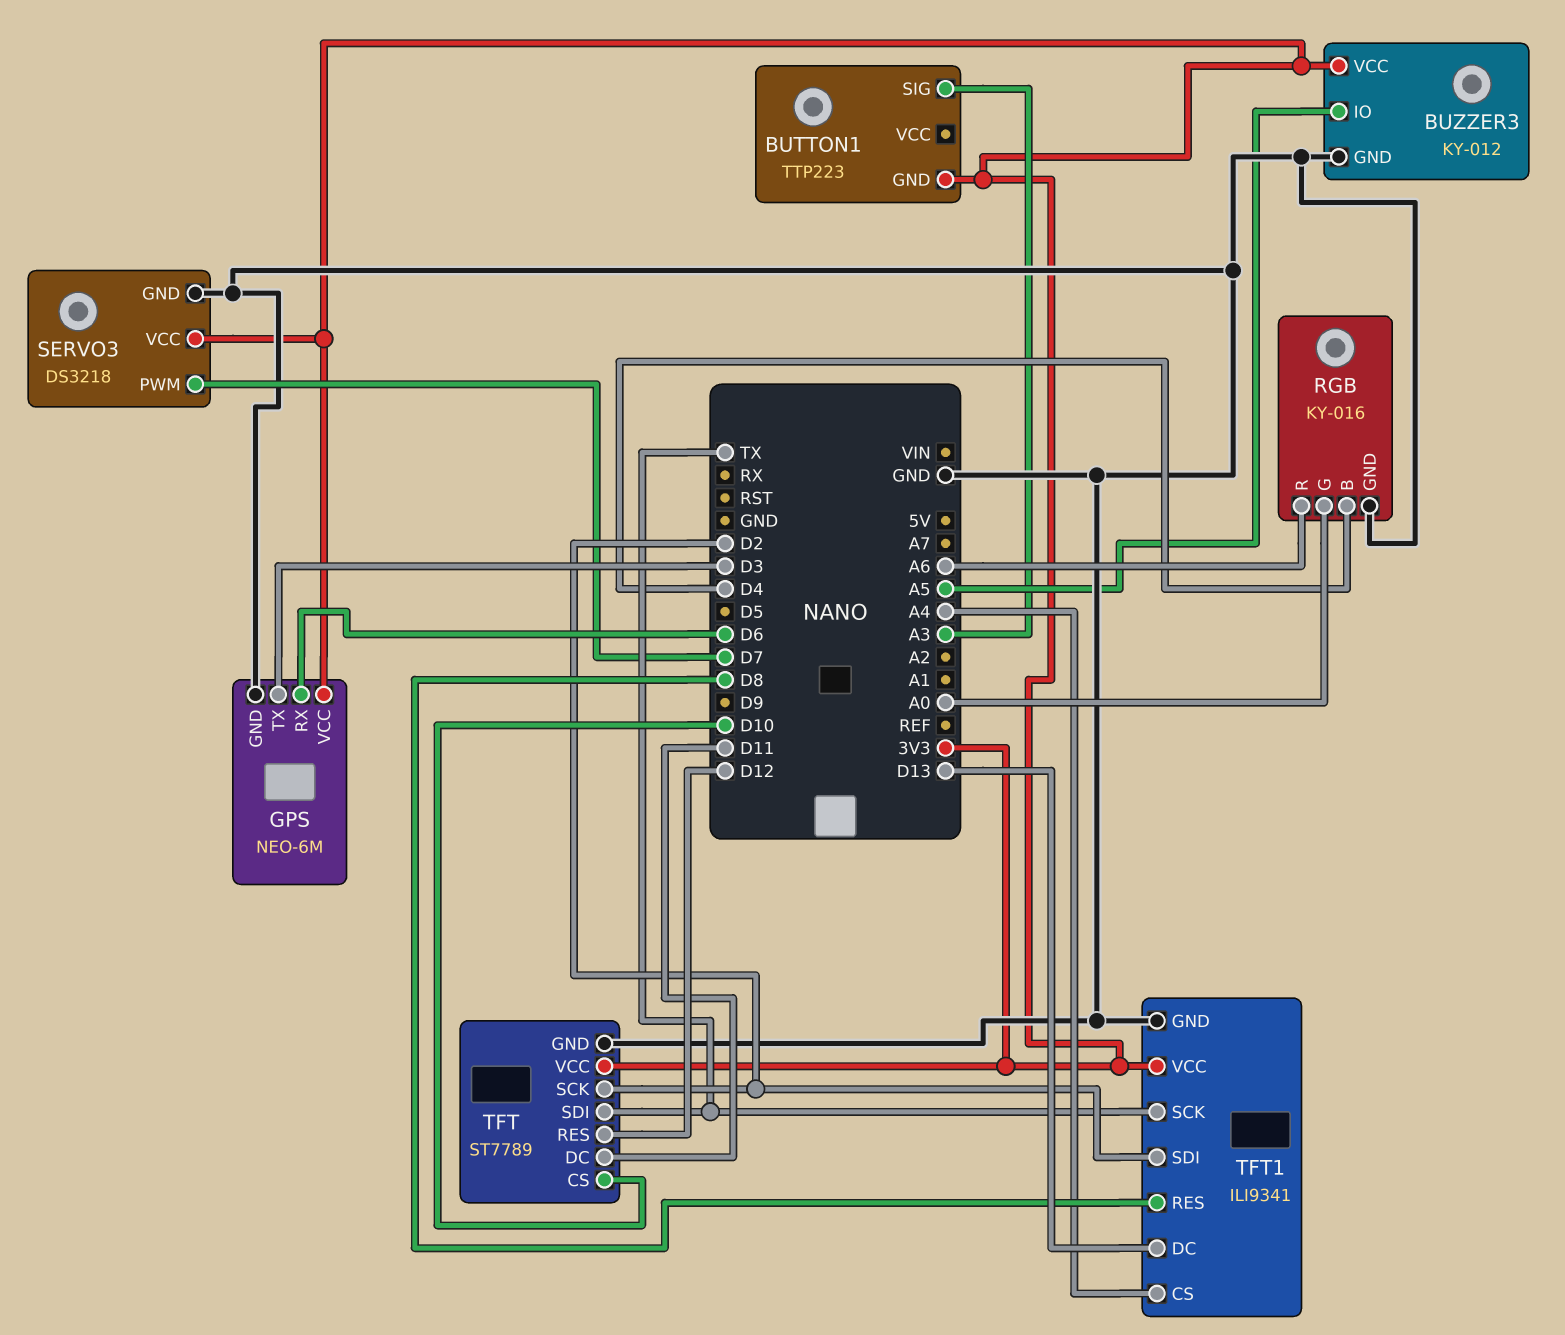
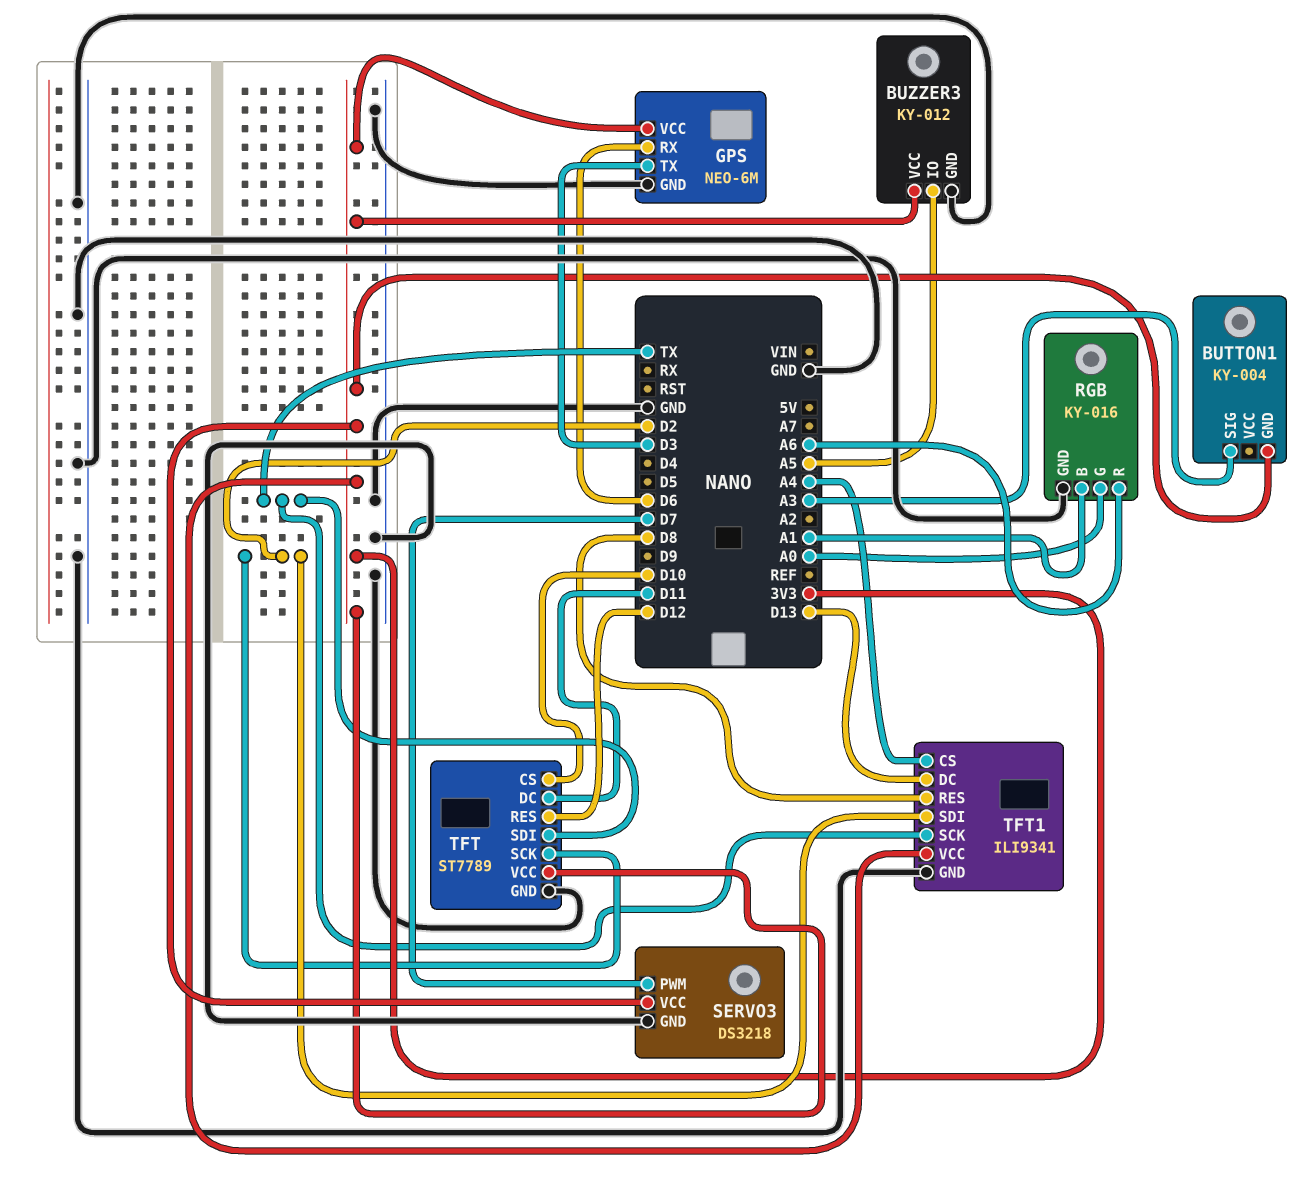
BUTTON1: TTP223 -> KY-004
RGB pin B: D4 -> A1

